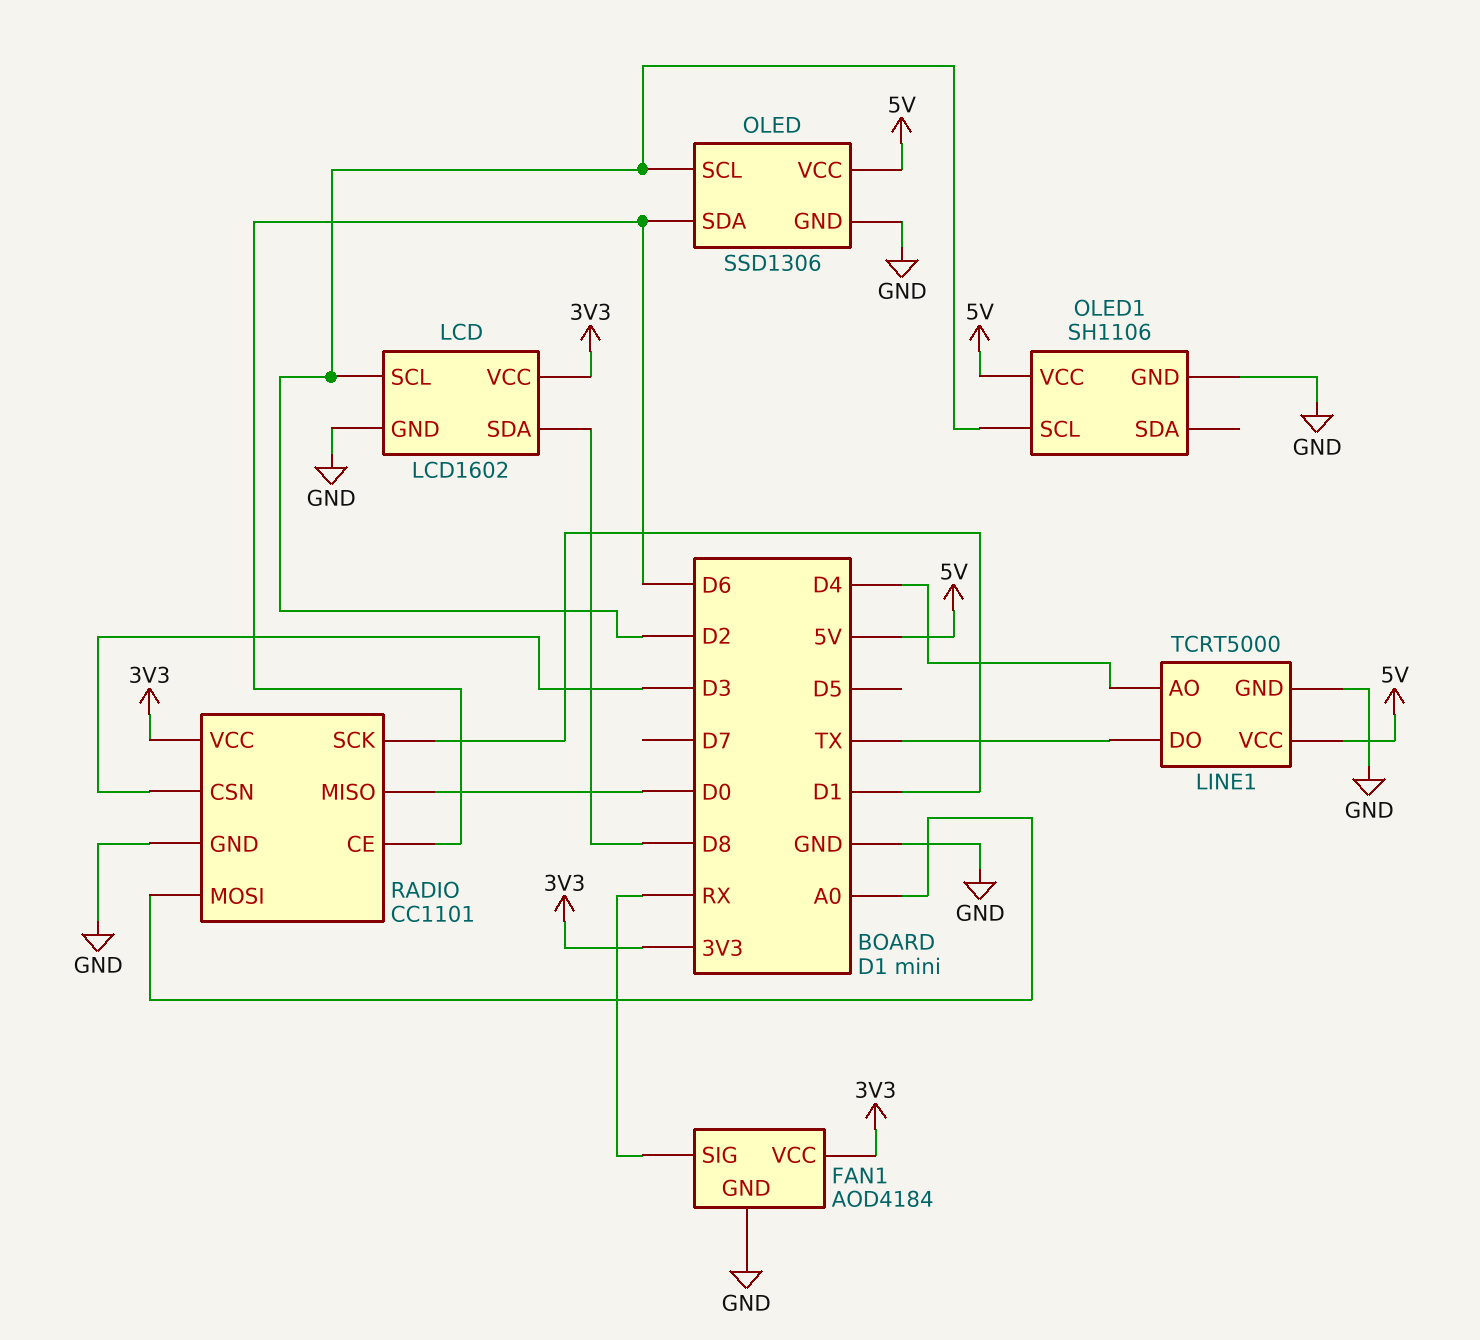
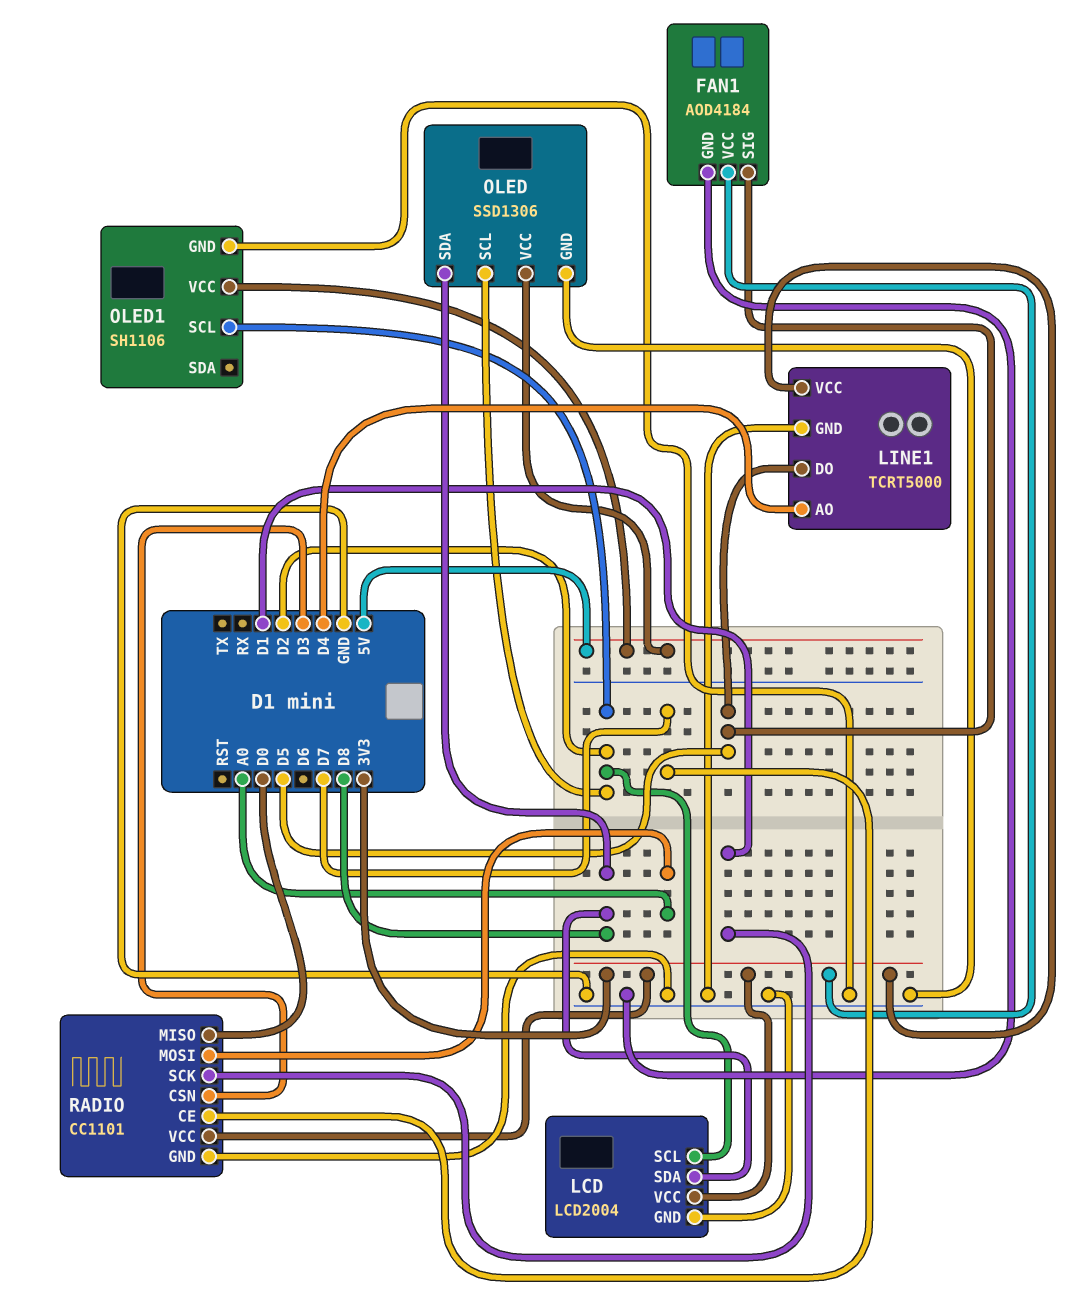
FAN1 pin SIG: RX -> D5
LCD: LCD1602 -> LCD2004
LINE1 pin DO: TX -> D5
LINE1 pin VCC: 5V -> 3V3
OLED pin SDA: D6 -> D8
RADIO pin CE: D6 -> D7

